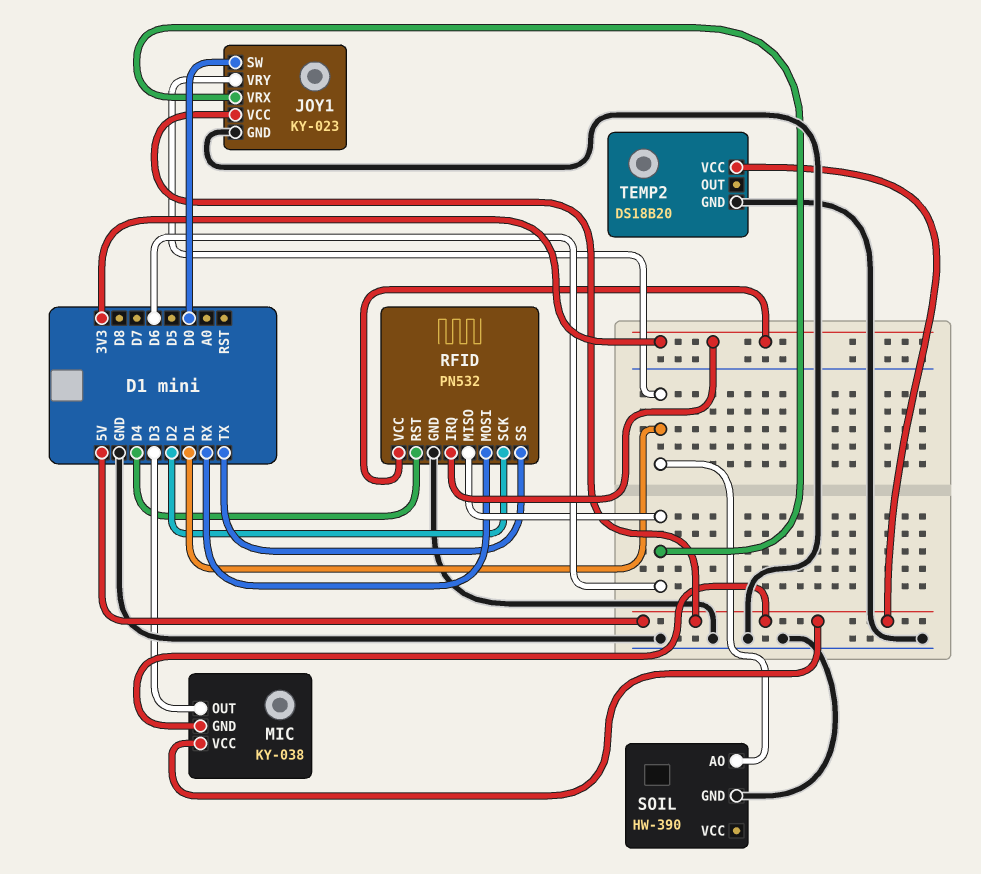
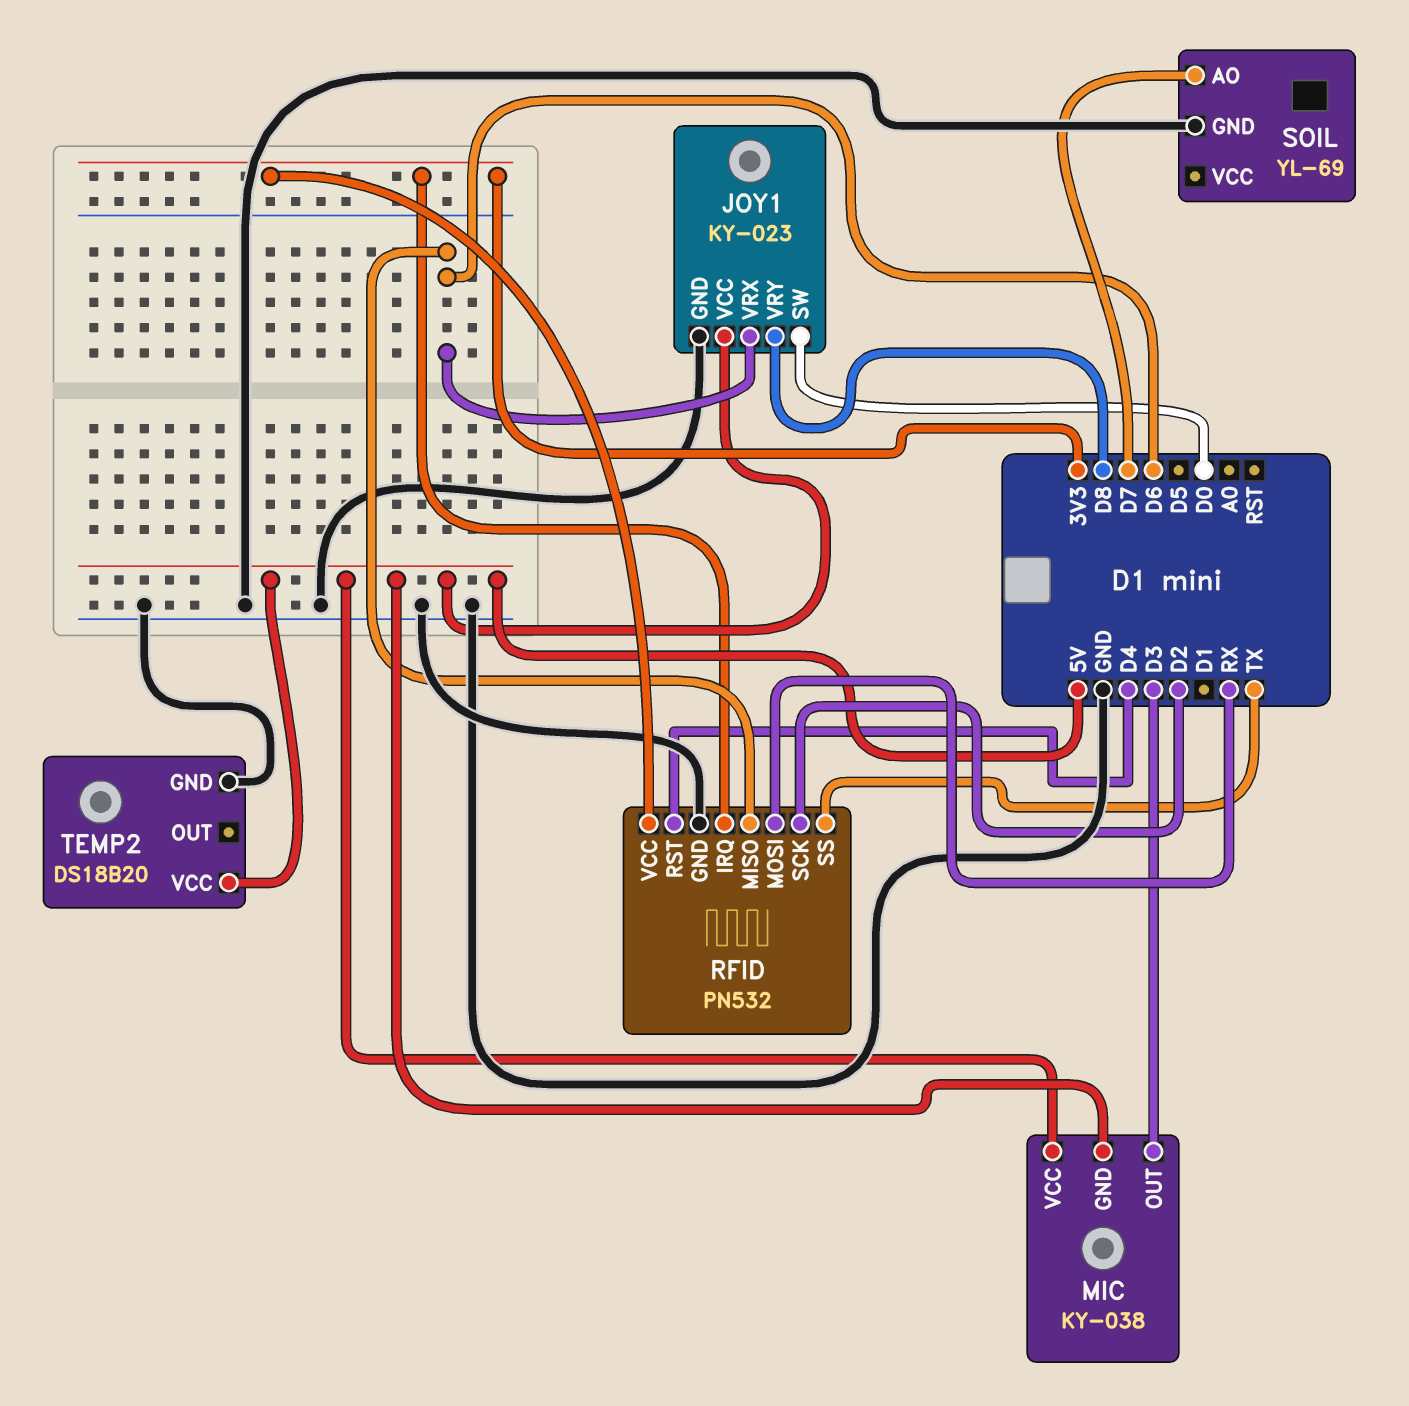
JOY1 pin VRY: D1 -> D8
SOIL: HW-390 -> YL-69
SOIL pin AO: D1 -> D7

